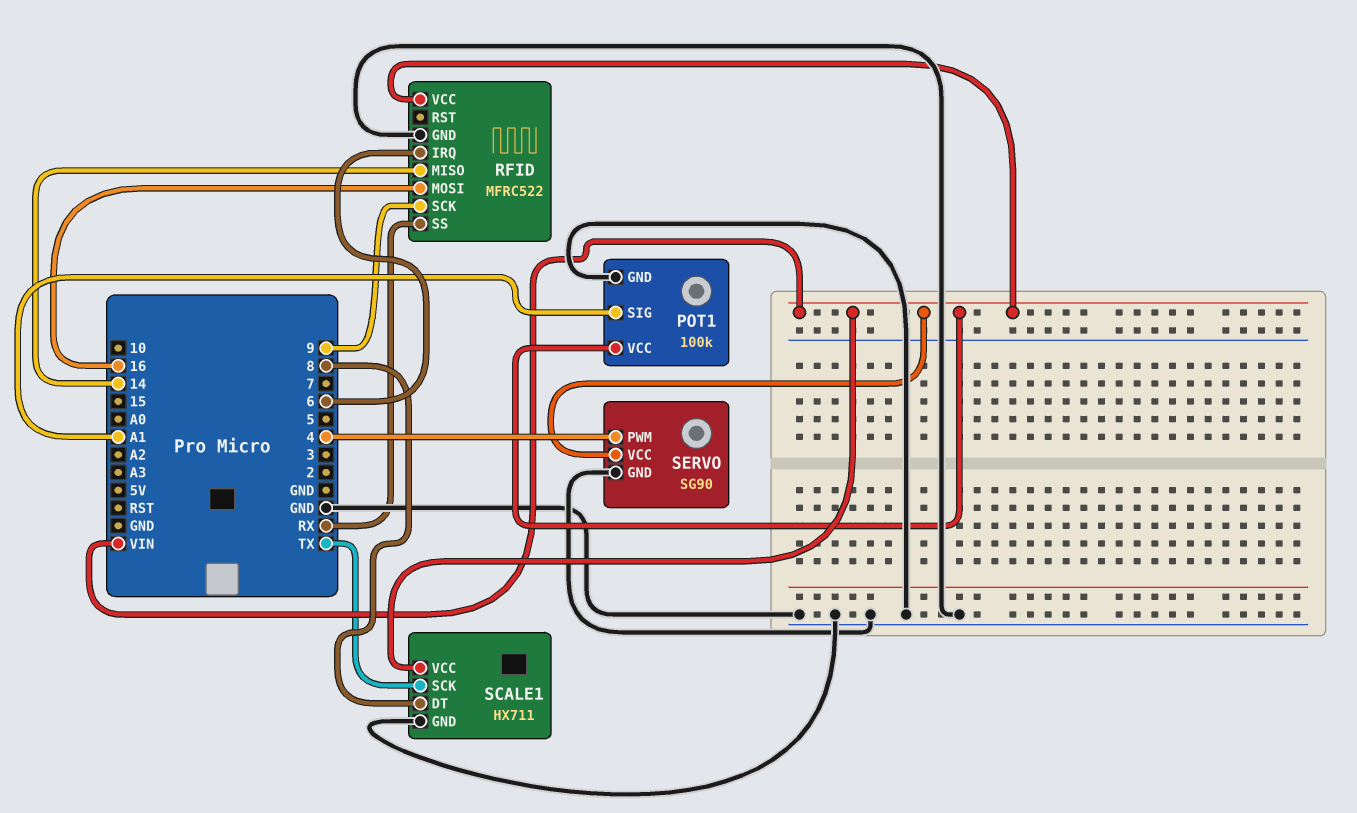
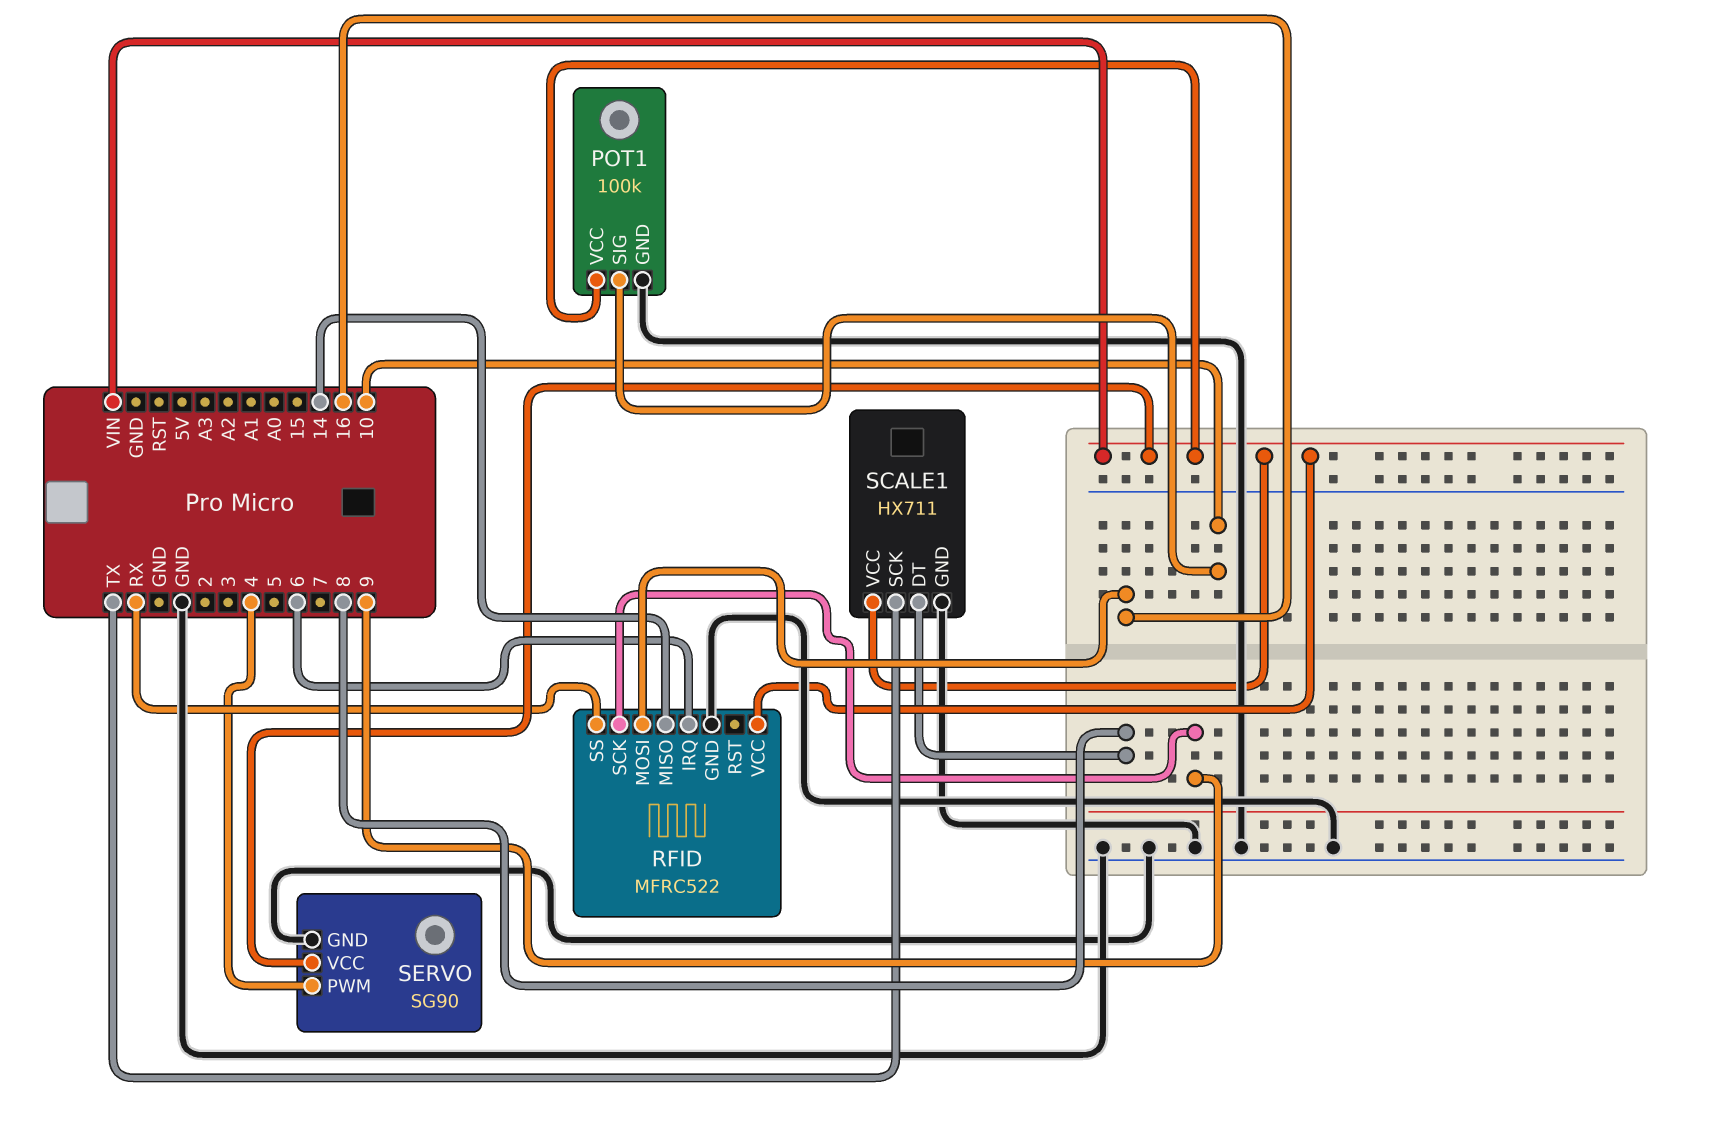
POT1 pin SIG: A1 -> 10

